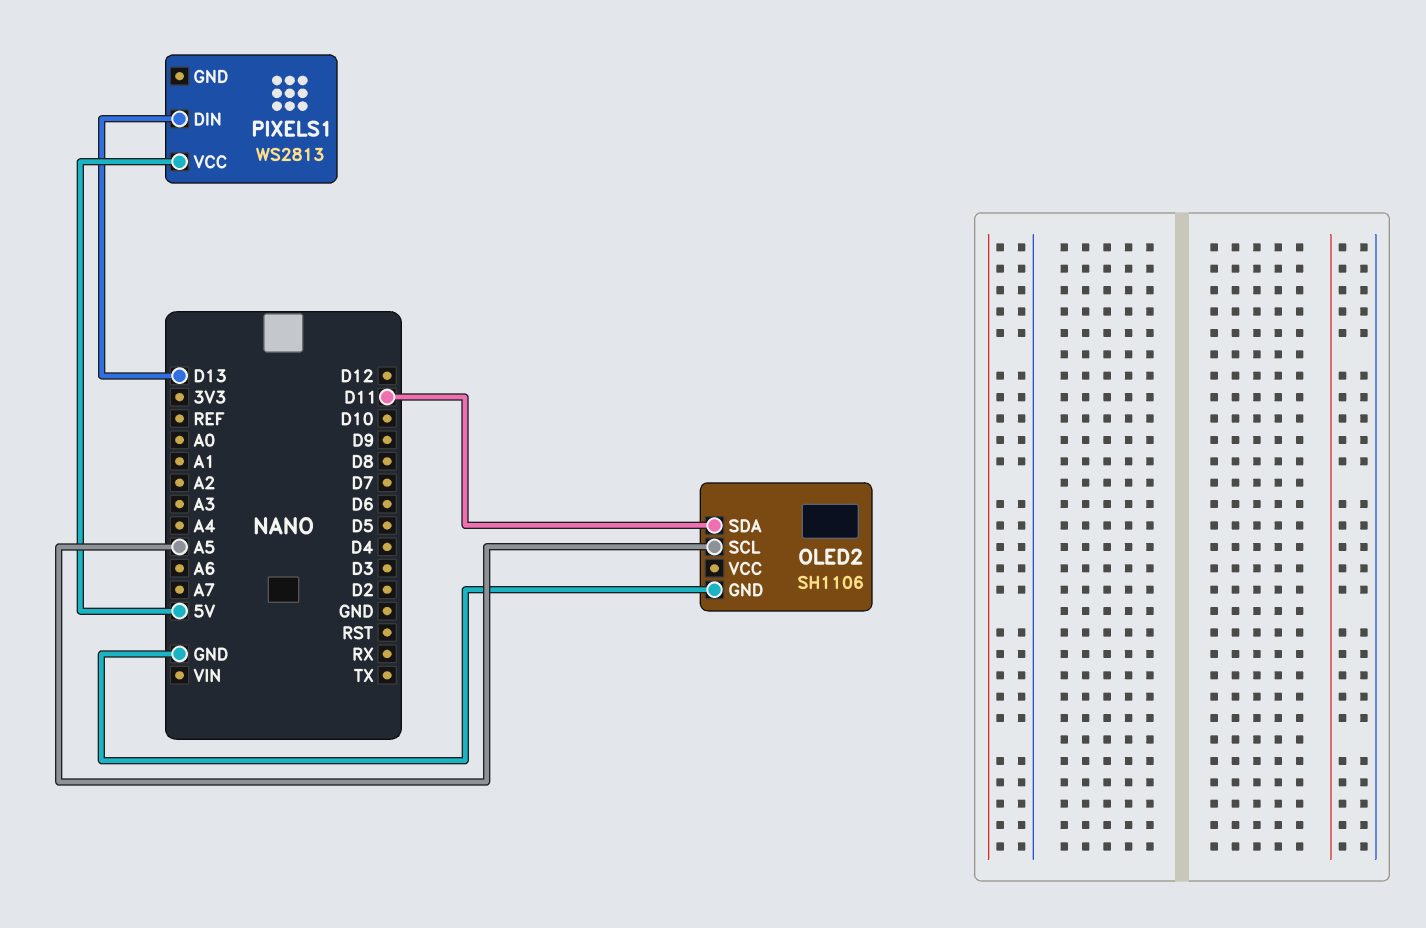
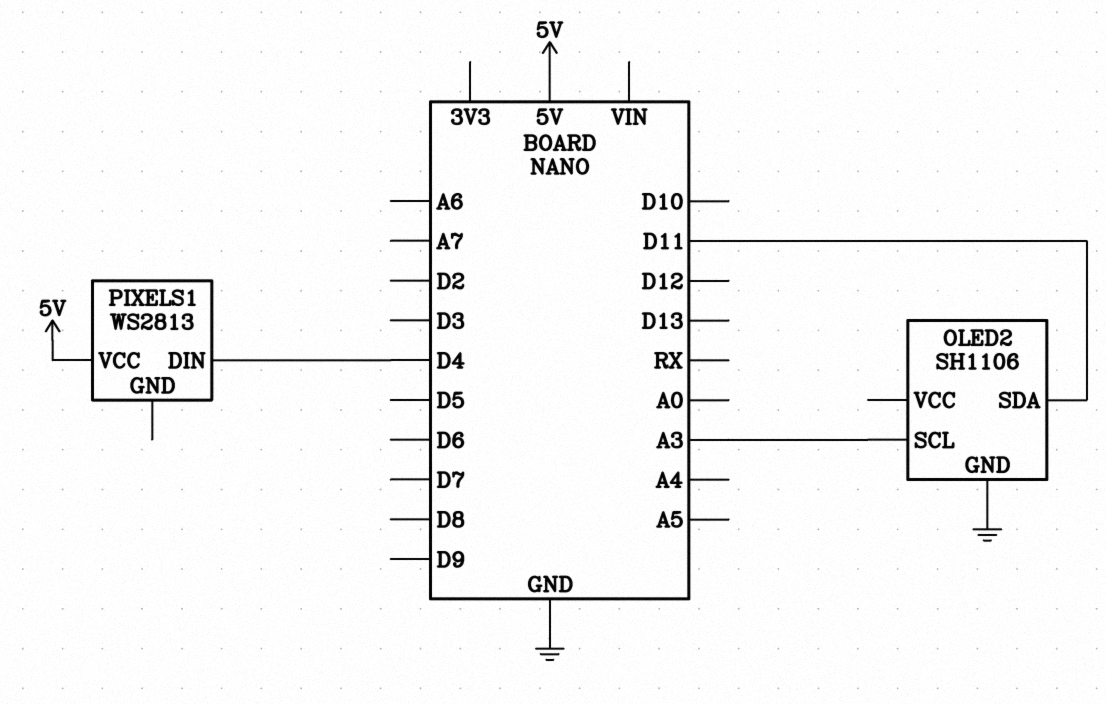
OLED2 pin SCL: A5 -> A3
PIXELS1 pin DIN: D13 -> D4

